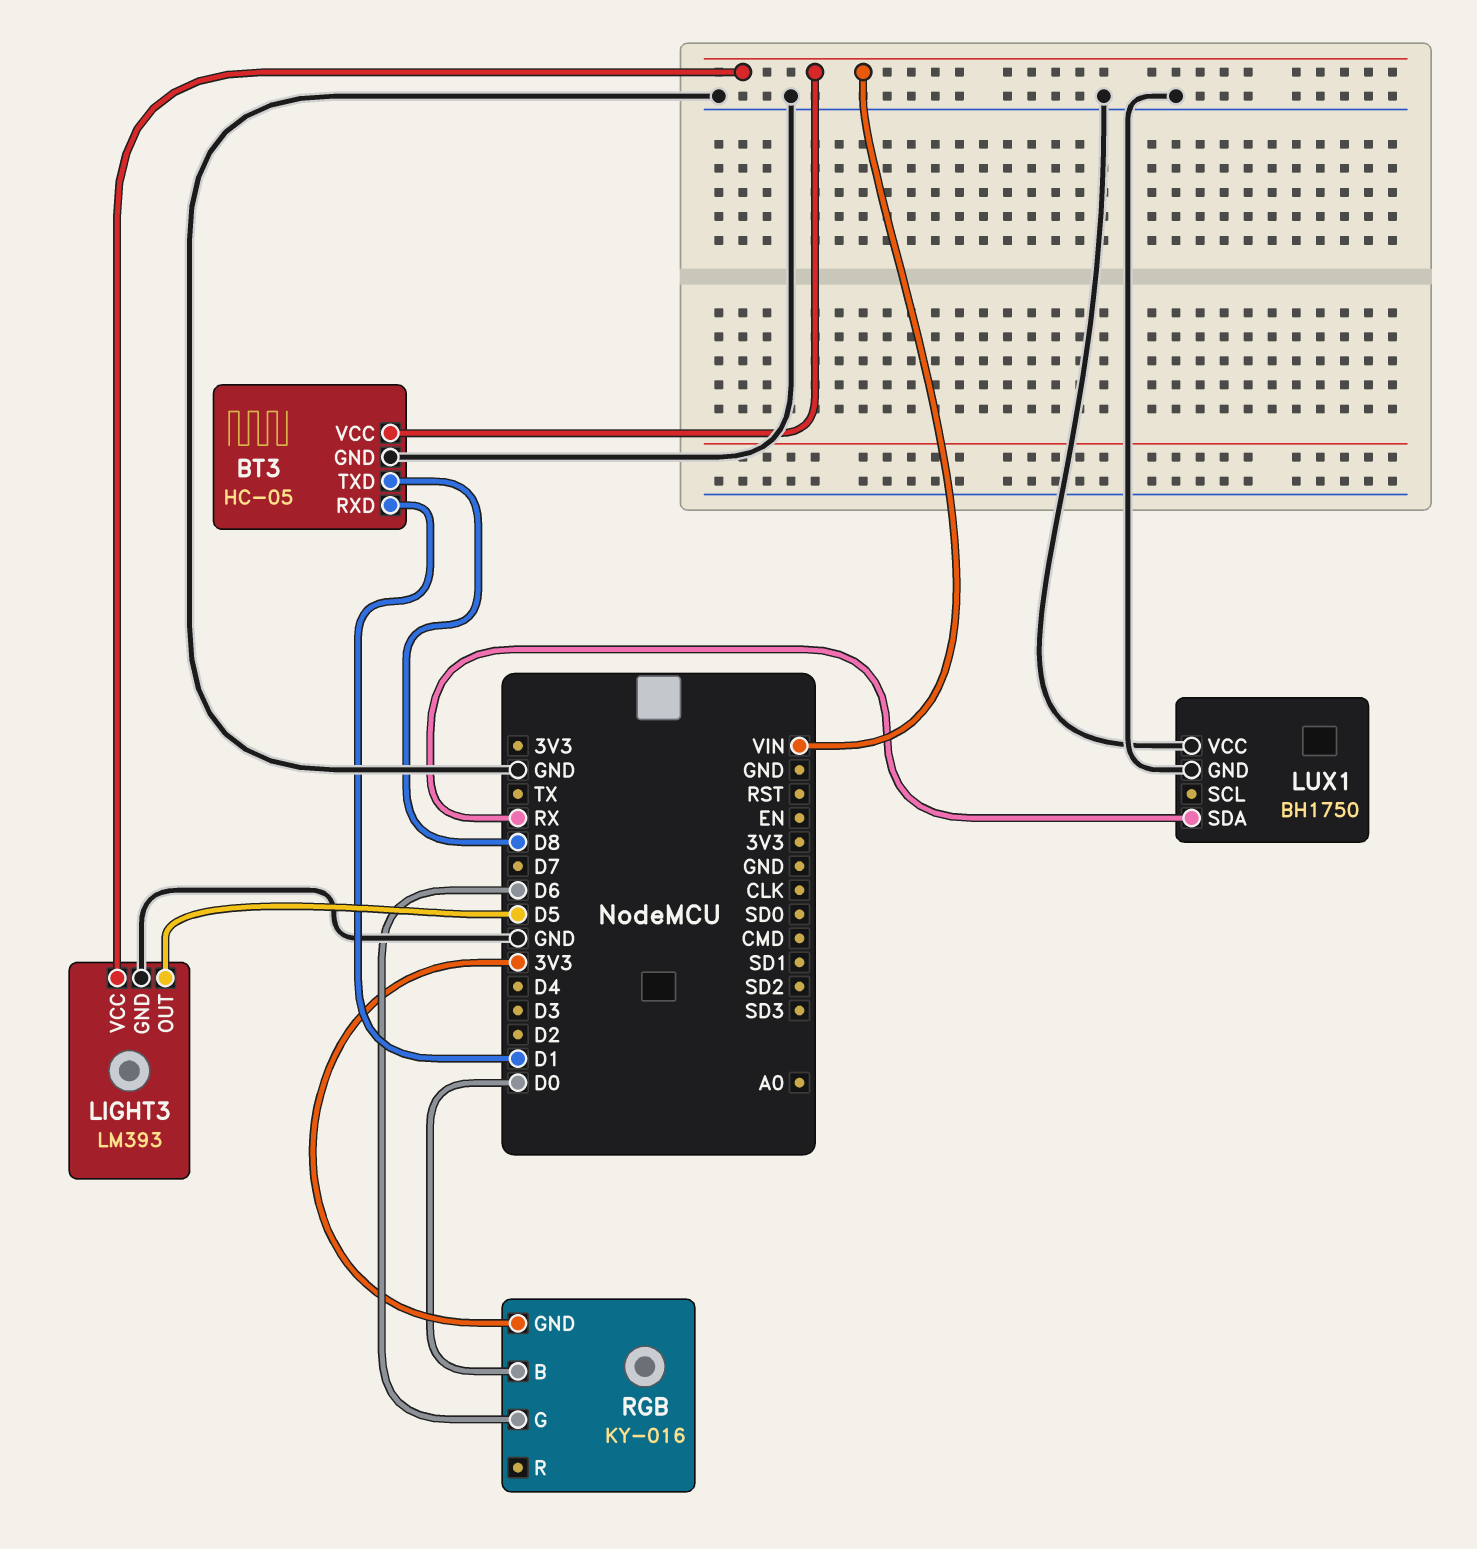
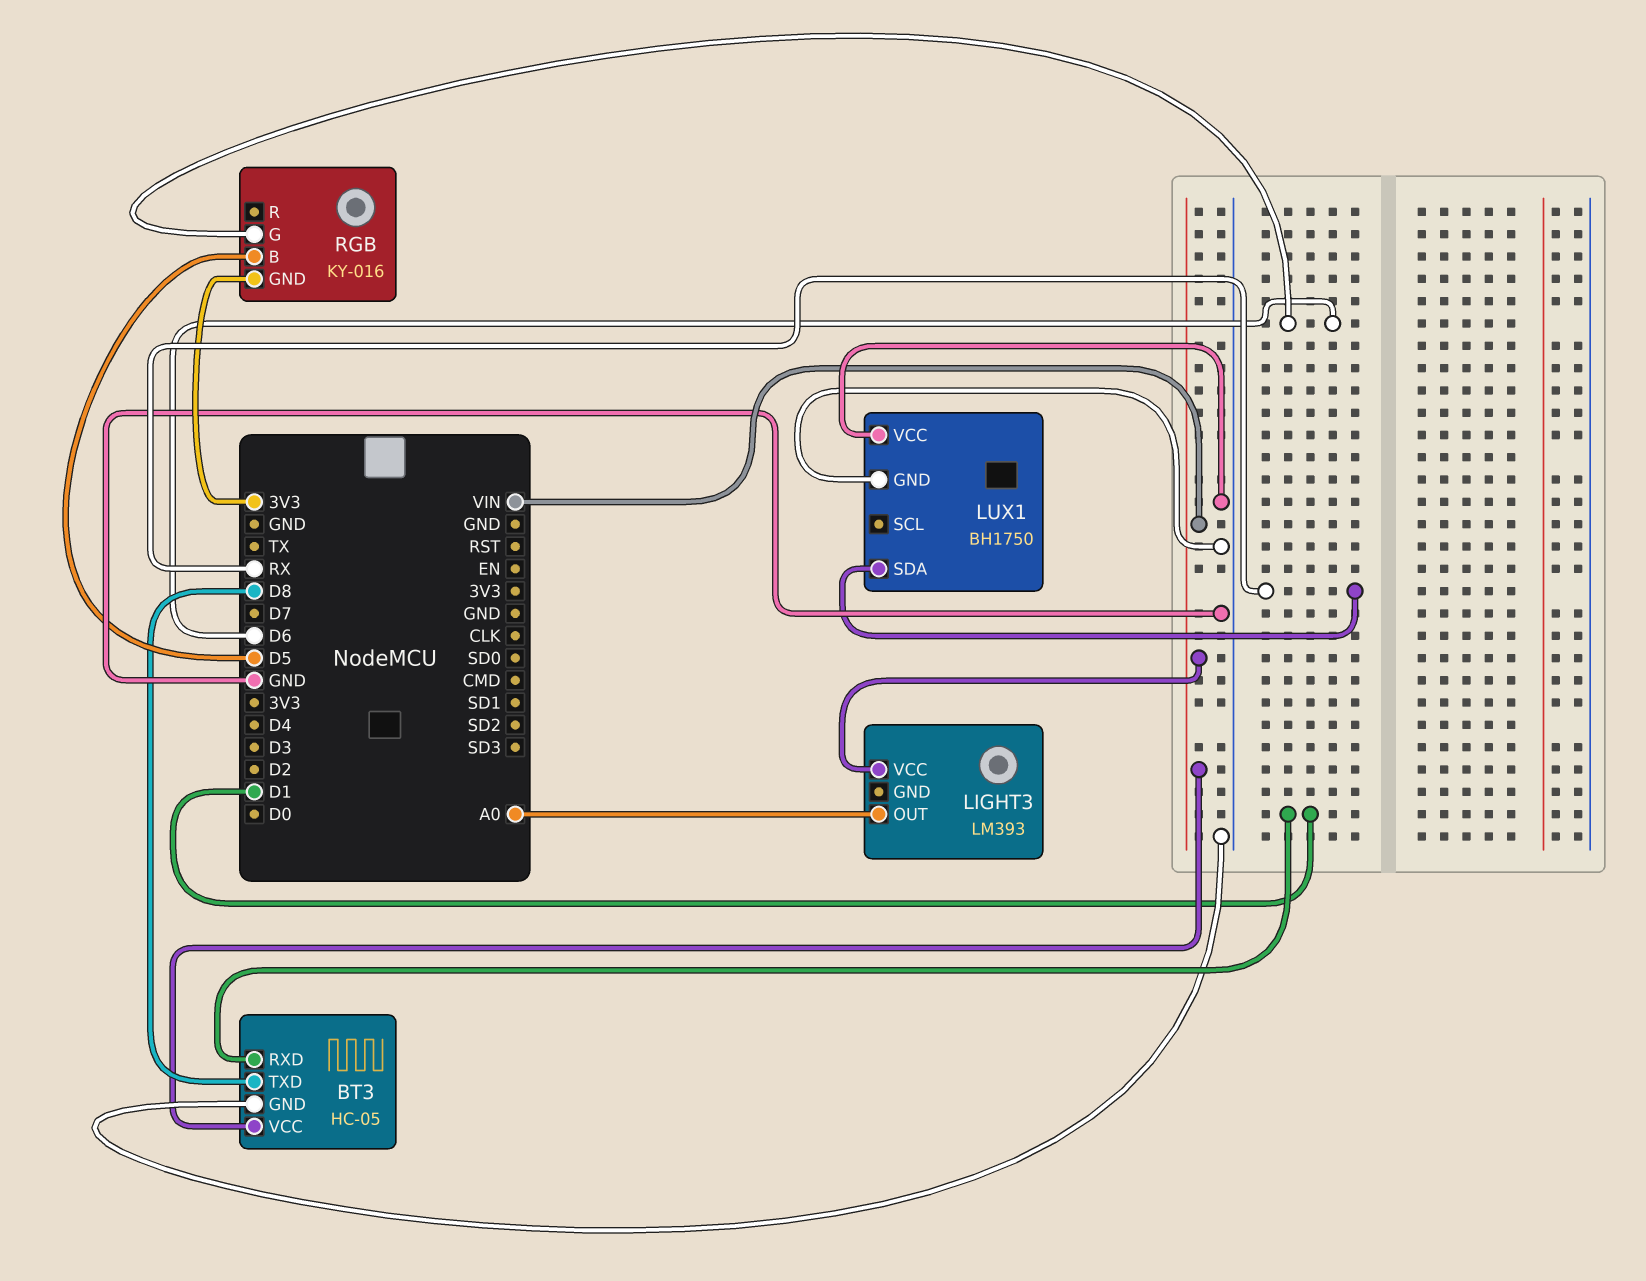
LIGHT3 pin GND: GND -> none
LIGHT3 pin OUT: D5 -> A0
RGB pin B: D0 -> D5

